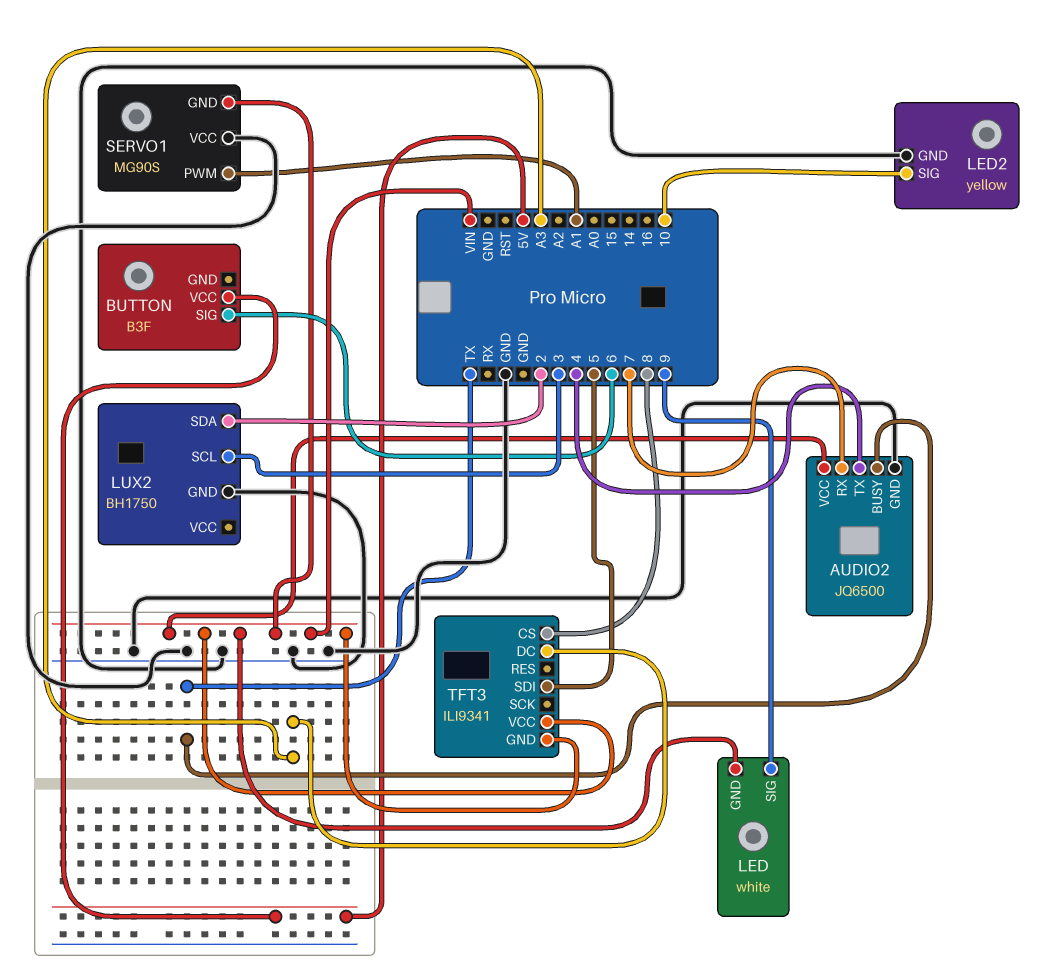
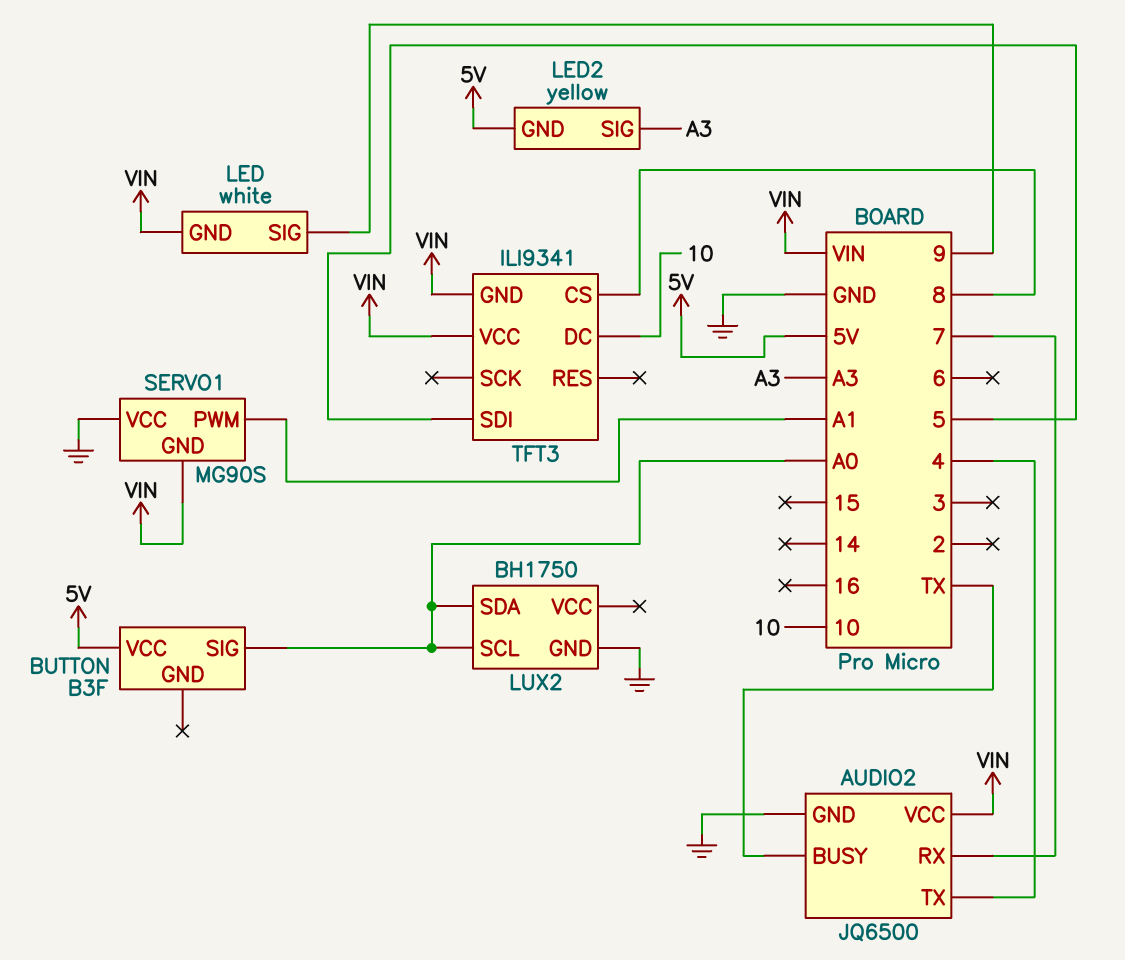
BUTTON pin SIG: 6 -> A0
LED2 pin GND: GND -> 5V
LED2 pin SIG: 10 -> A3
LUX2 pin SCL: 3 -> A0
LUX2 pin SDA: 2 -> A0
TFT3 pin DC: A3 -> 10

